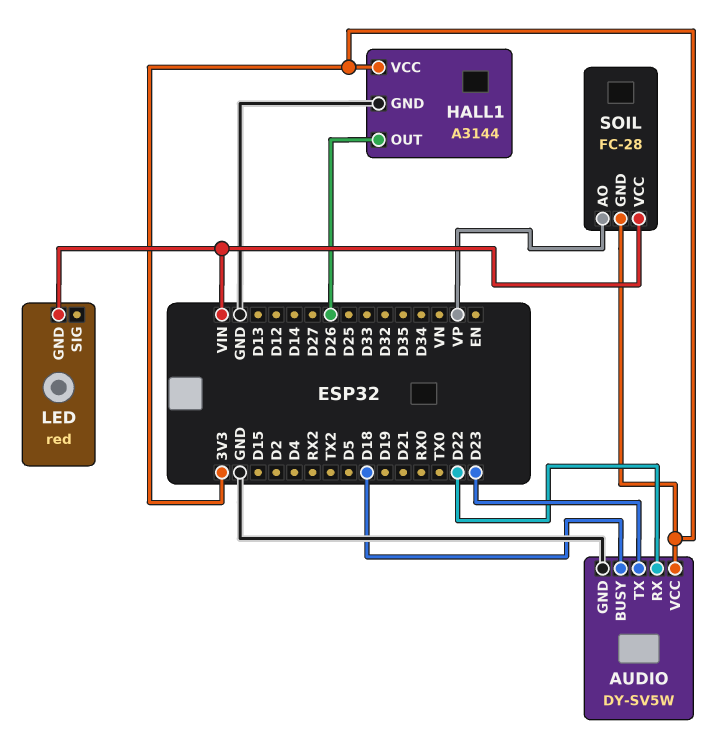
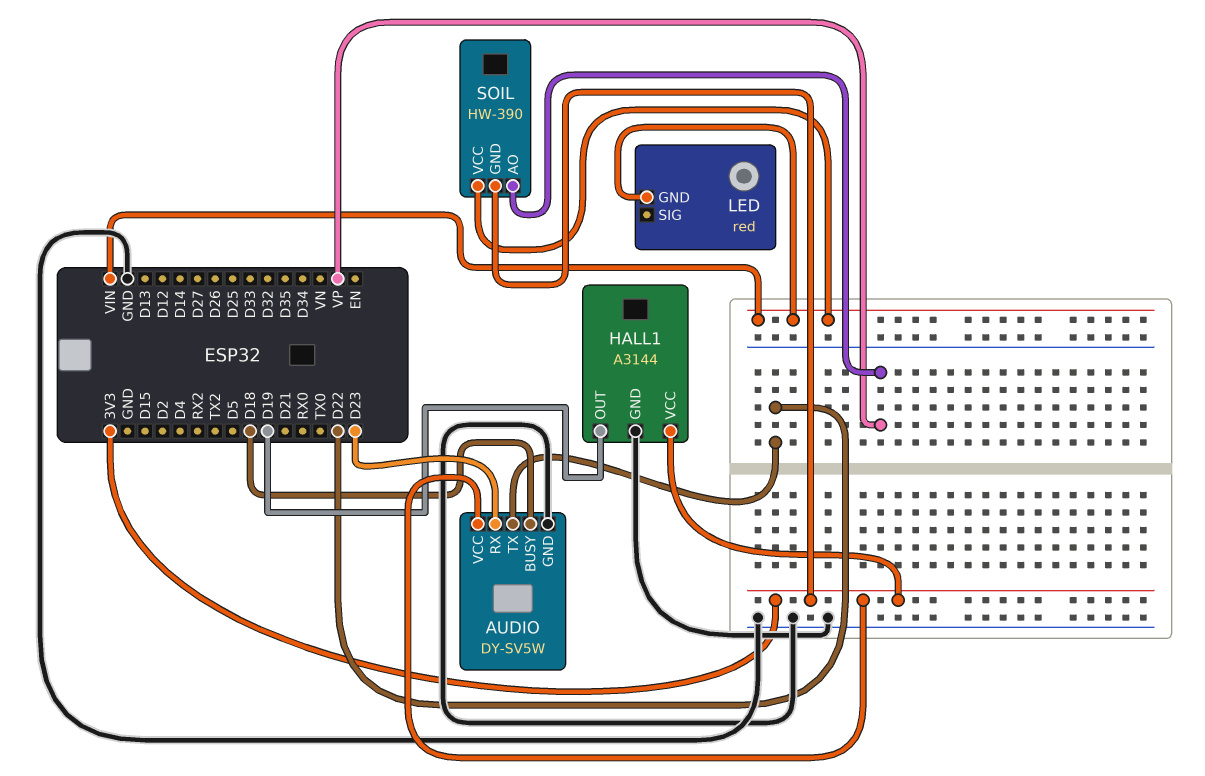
AUDIO pin RX: D22 -> D23
AUDIO pin TX: D23 -> D22
HALL1 pin OUT: D26 -> D19
SOIL: FC-28 -> HW-390

